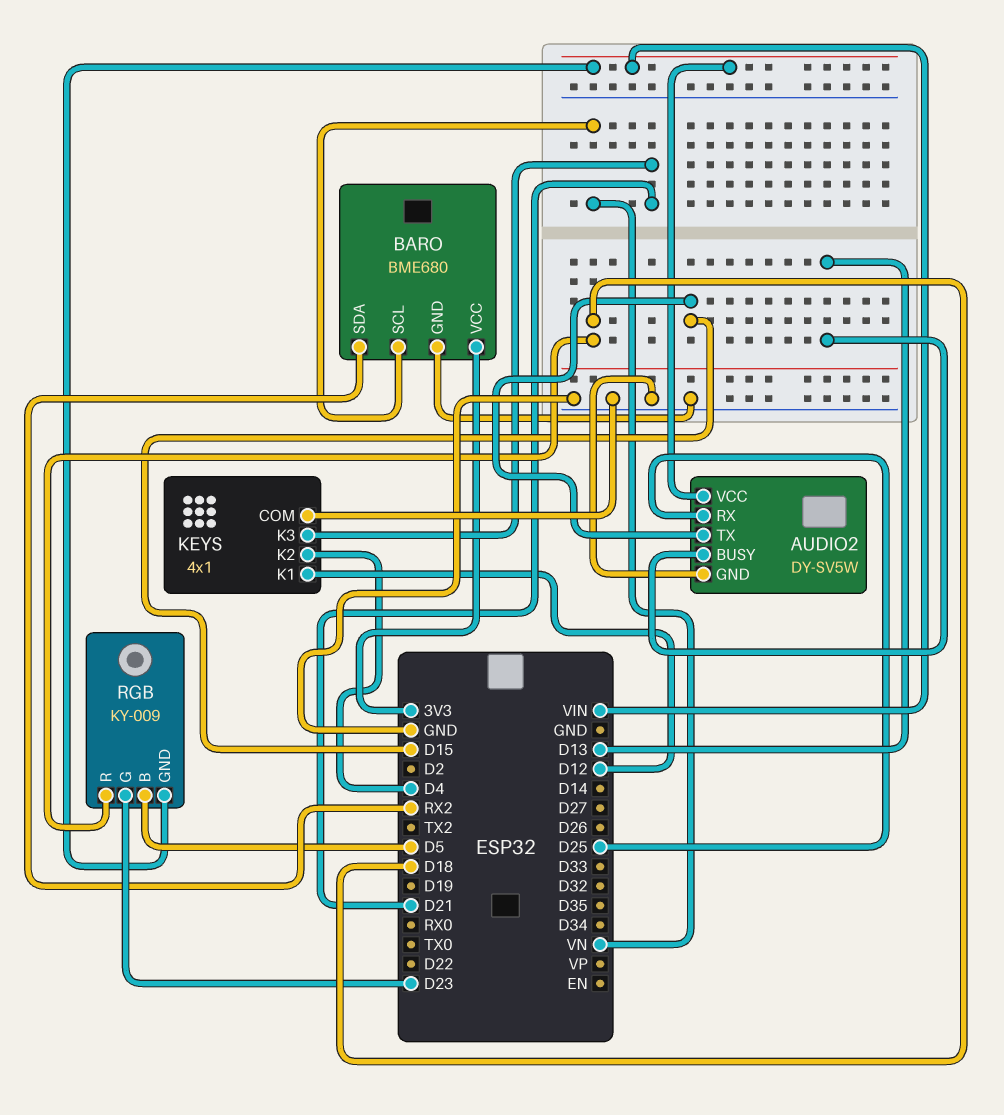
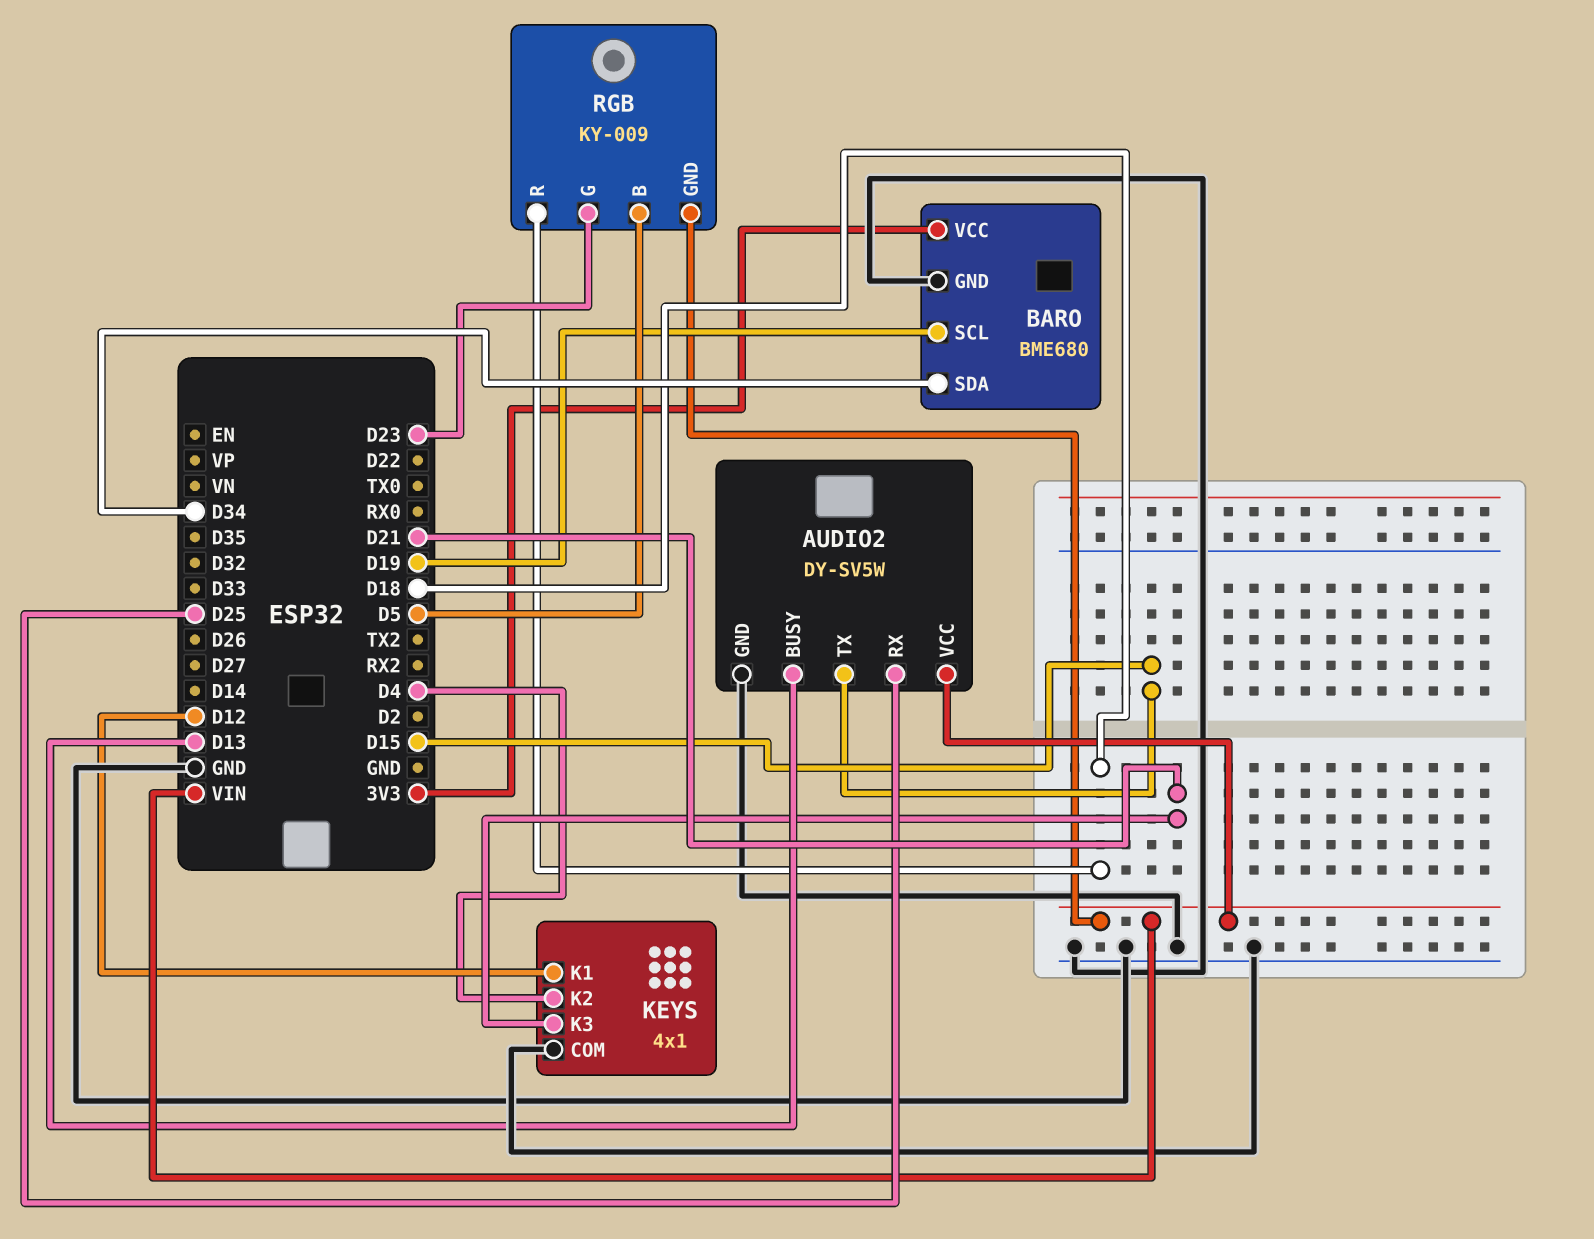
BARO pin SCL: VN -> D19
BARO pin SDA: RX2 -> D34

